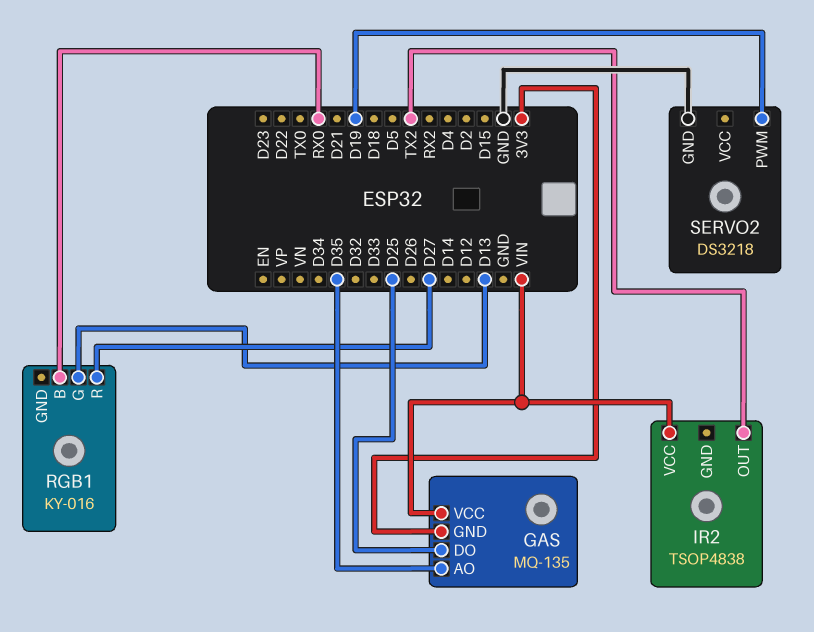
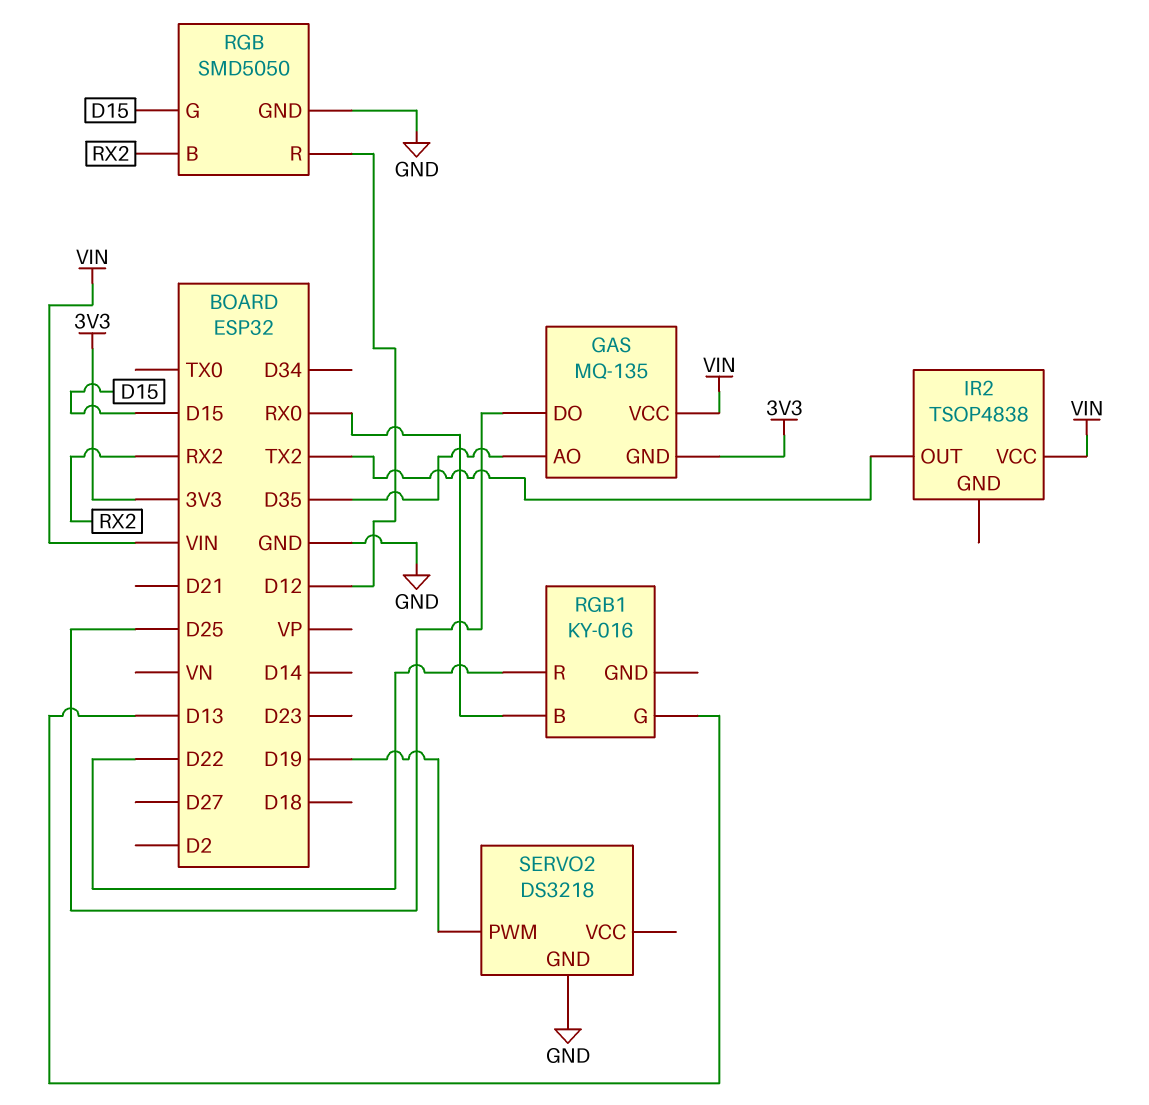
RGB: none -> SMD5050
RGB pin B: none -> RX2
RGB pin G: none -> D15
RGB pin GND: none -> GND
RGB pin R: none -> D12
RGB1 pin R: D27 -> D22

